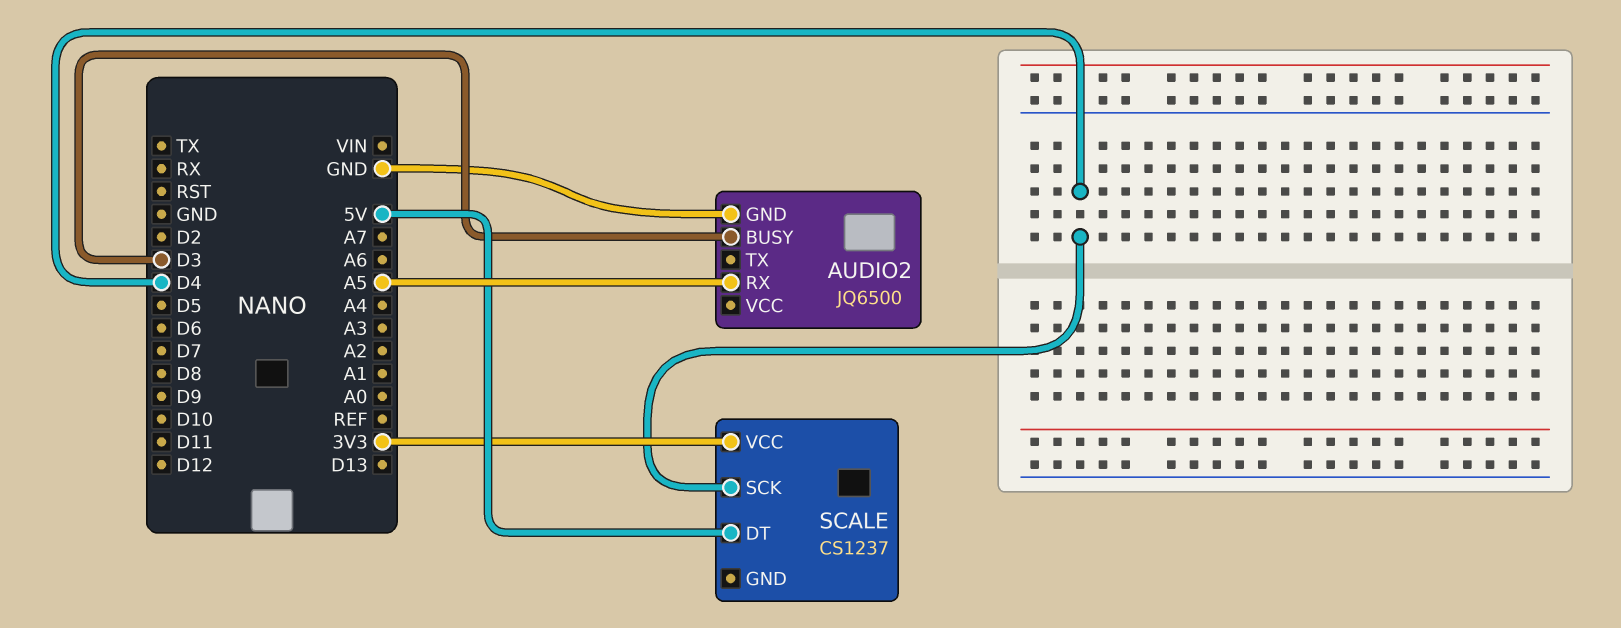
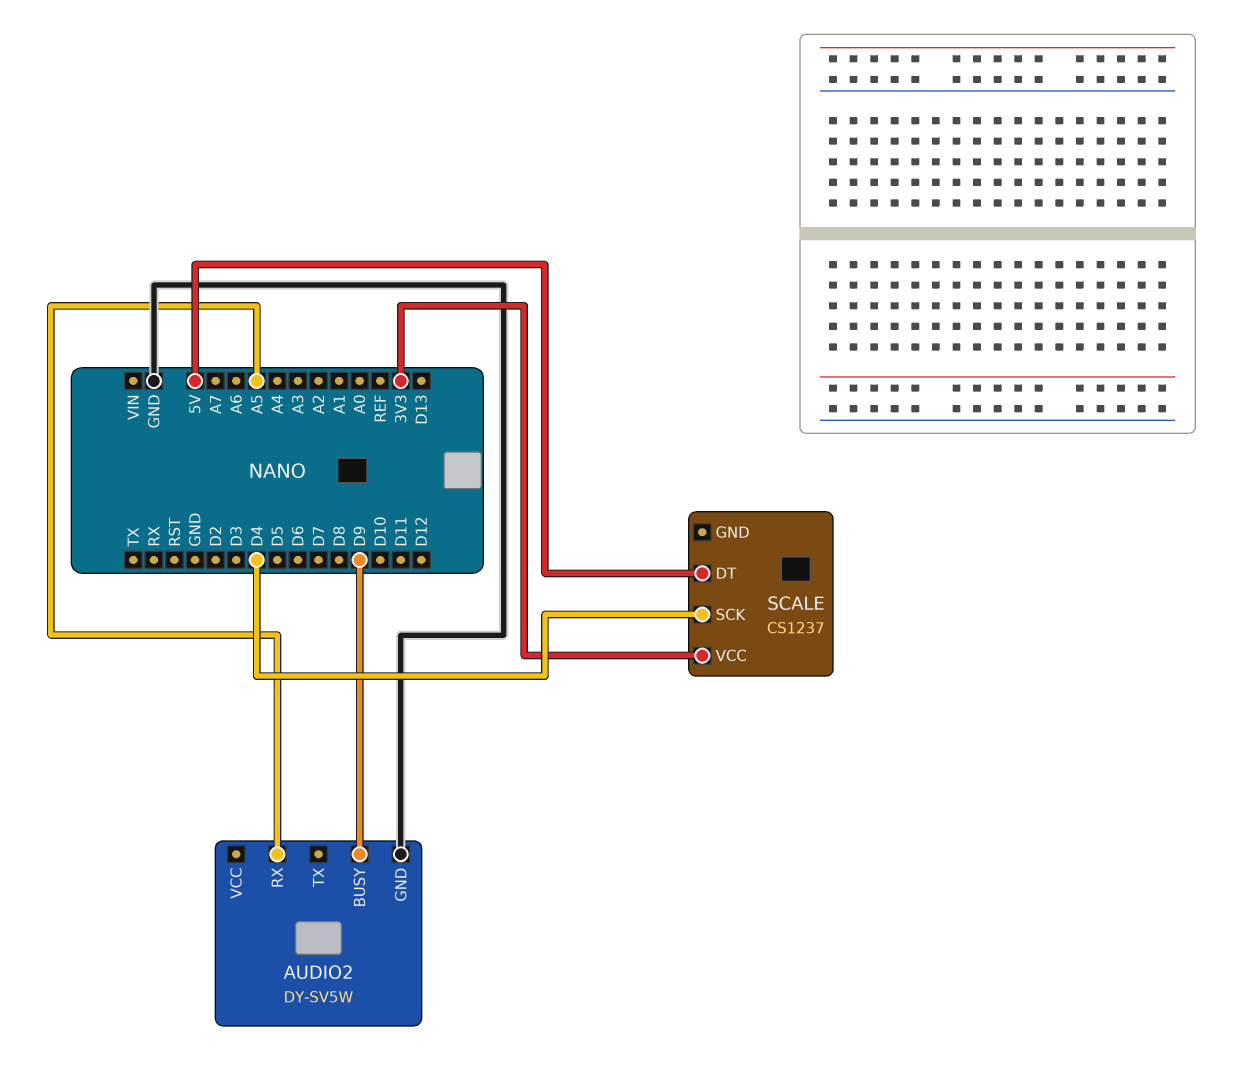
AUDIO2: JQ6500 -> DY-SV5W
AUDIO2 pin BUSY: D3 -> D9

